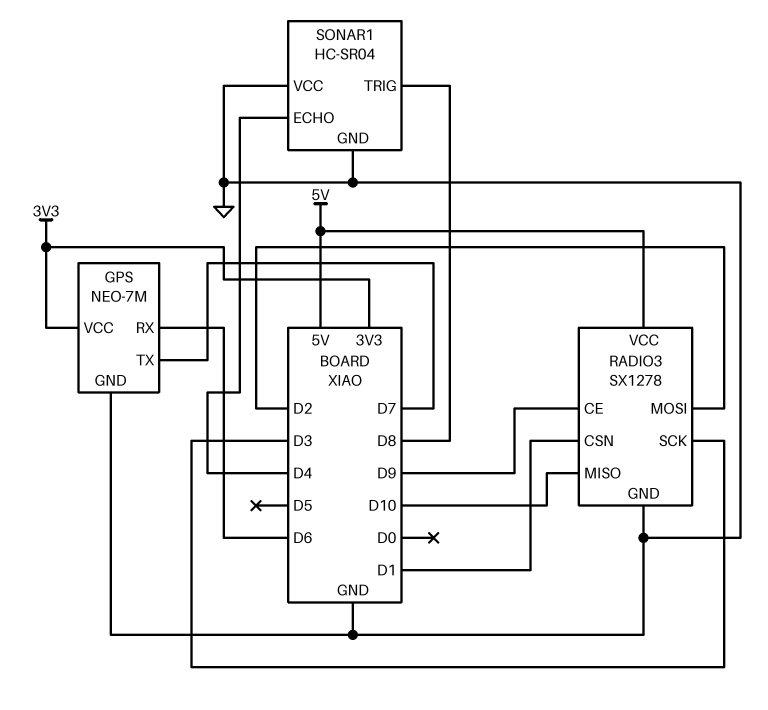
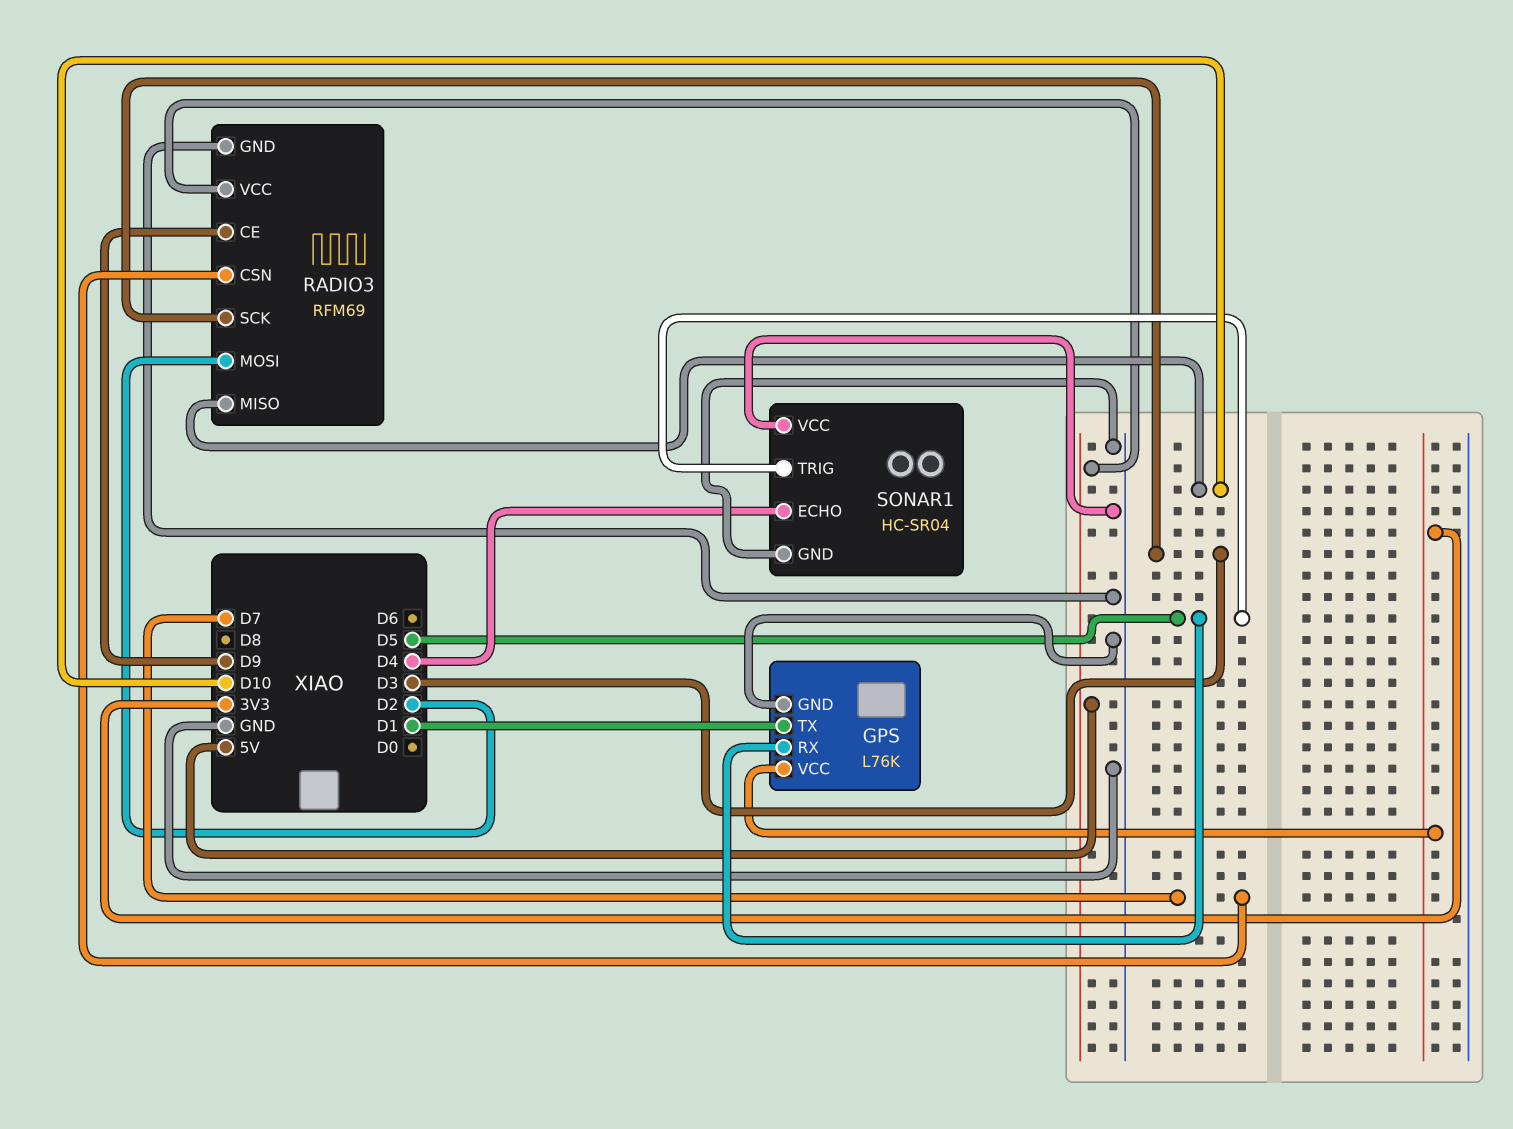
GPS: NEO-7M -> L76K
GPS pin RX: D6 -> D5
GPS pin TX: D7 -> D1
RADIO3: SX1278 -> RFM69
RADIO3 pin CSN: D1 -> D7
SONAR1 pin TRIG: D8 -> D5

